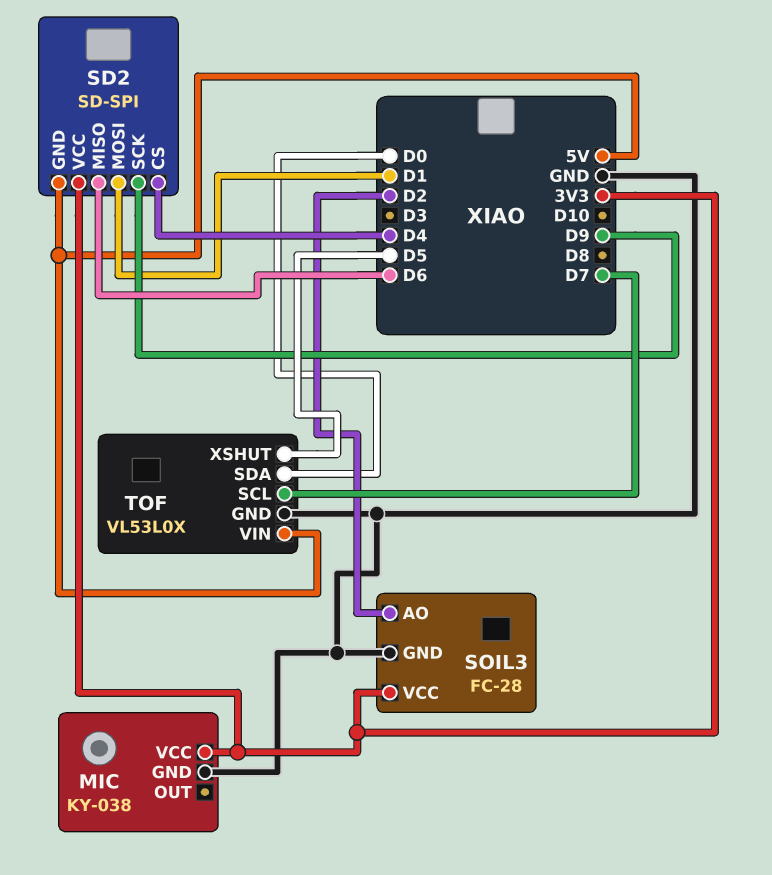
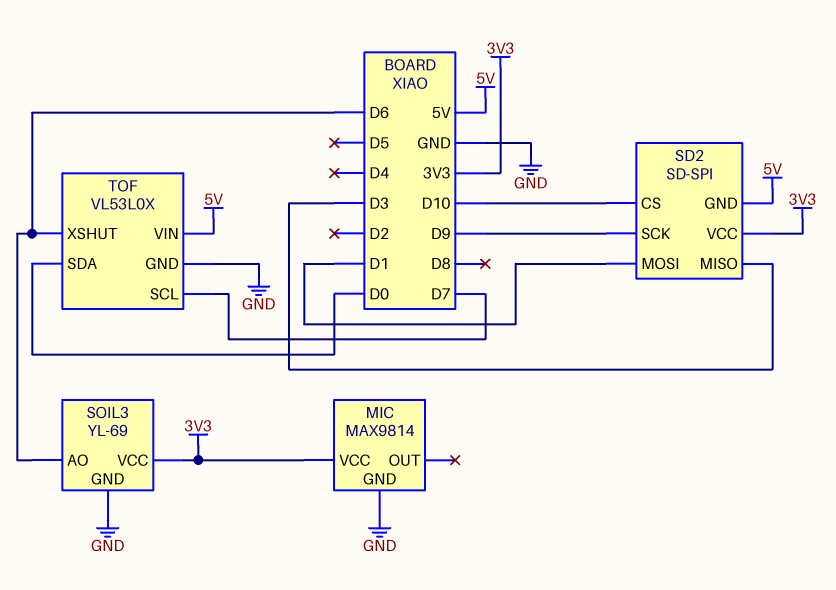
MIC: KY-038 -> MAX9814
SD2 pin CS: D4 -> D10
SD2 pin MISO: D6 -> D3
SOIL3: FC-28 -> YL-69
SOIL3 pin AO: D2 -> D6
TOF pin XSHUT: D5 -> D6

